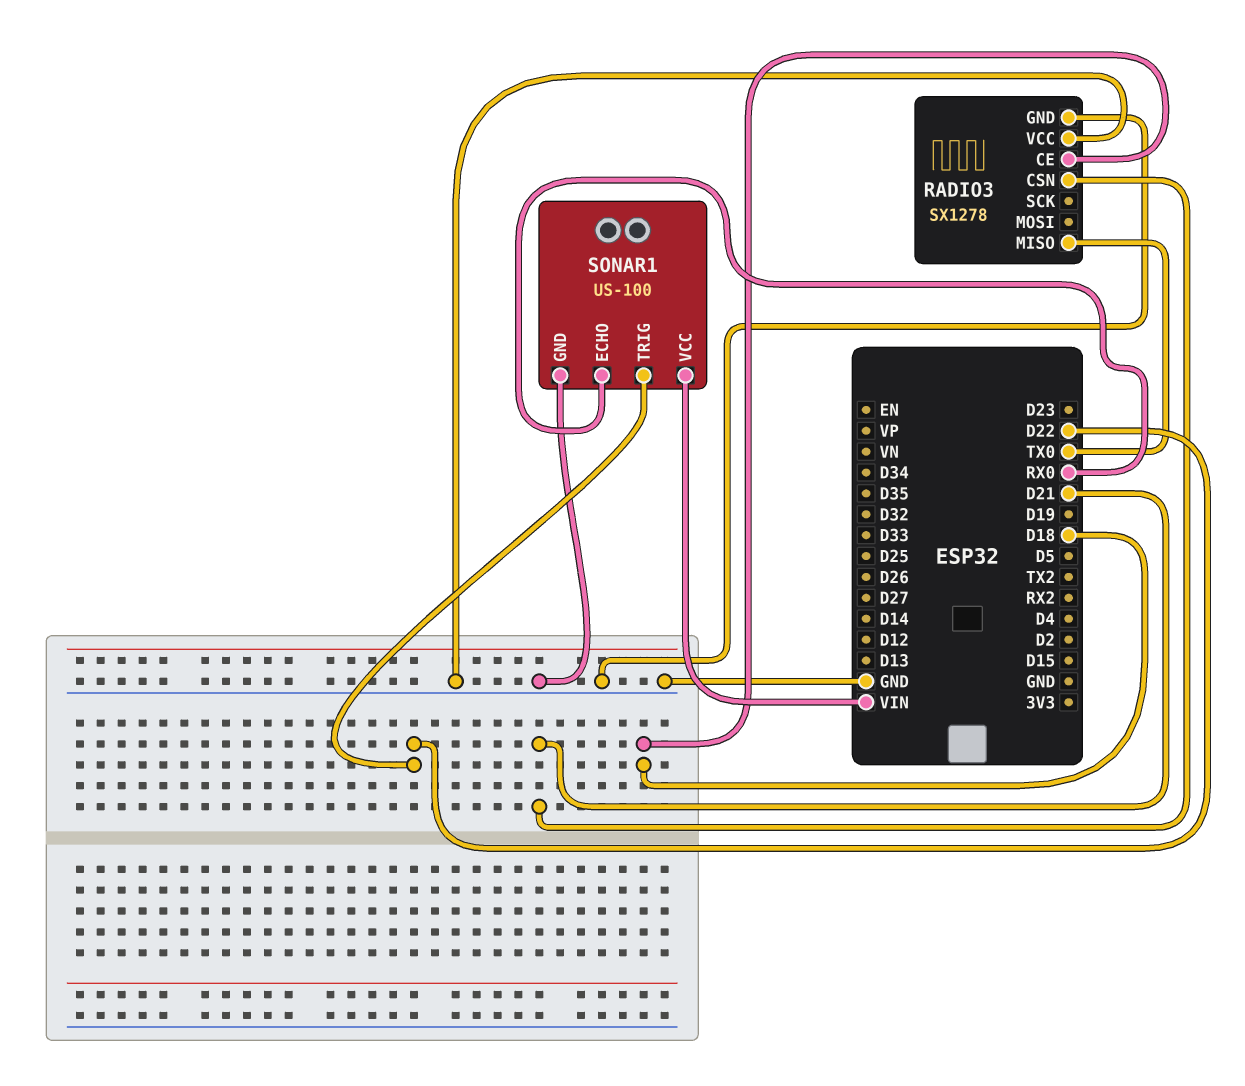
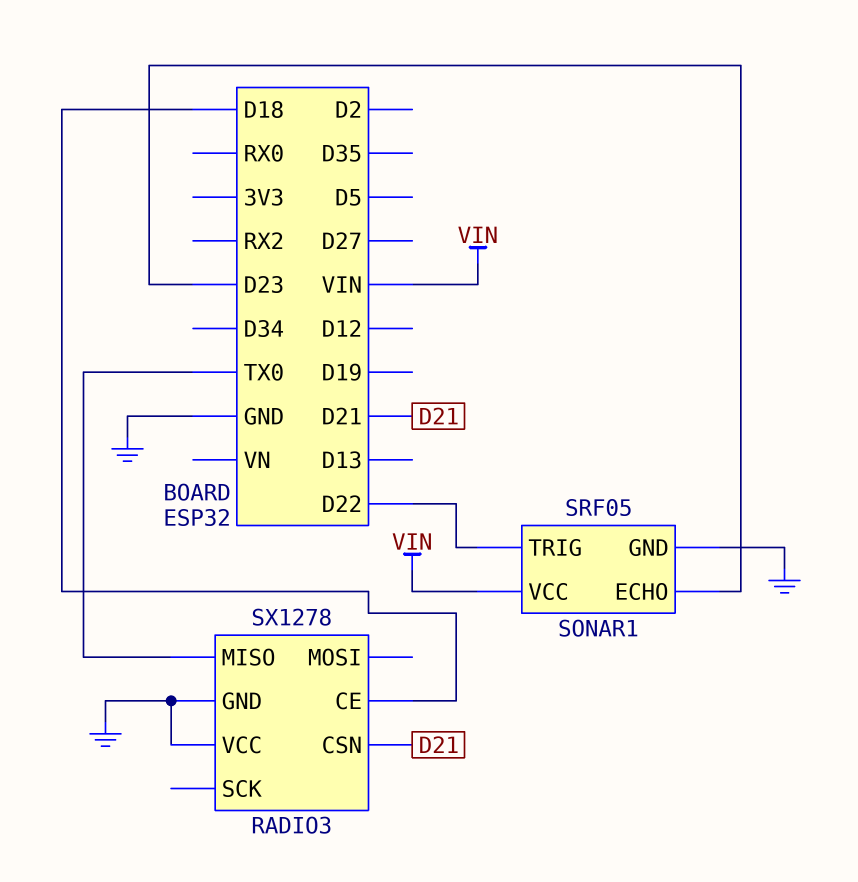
SONAR1: US-100 -> SRF05
SONAR1 pin ECHO: RX0 -> D23

